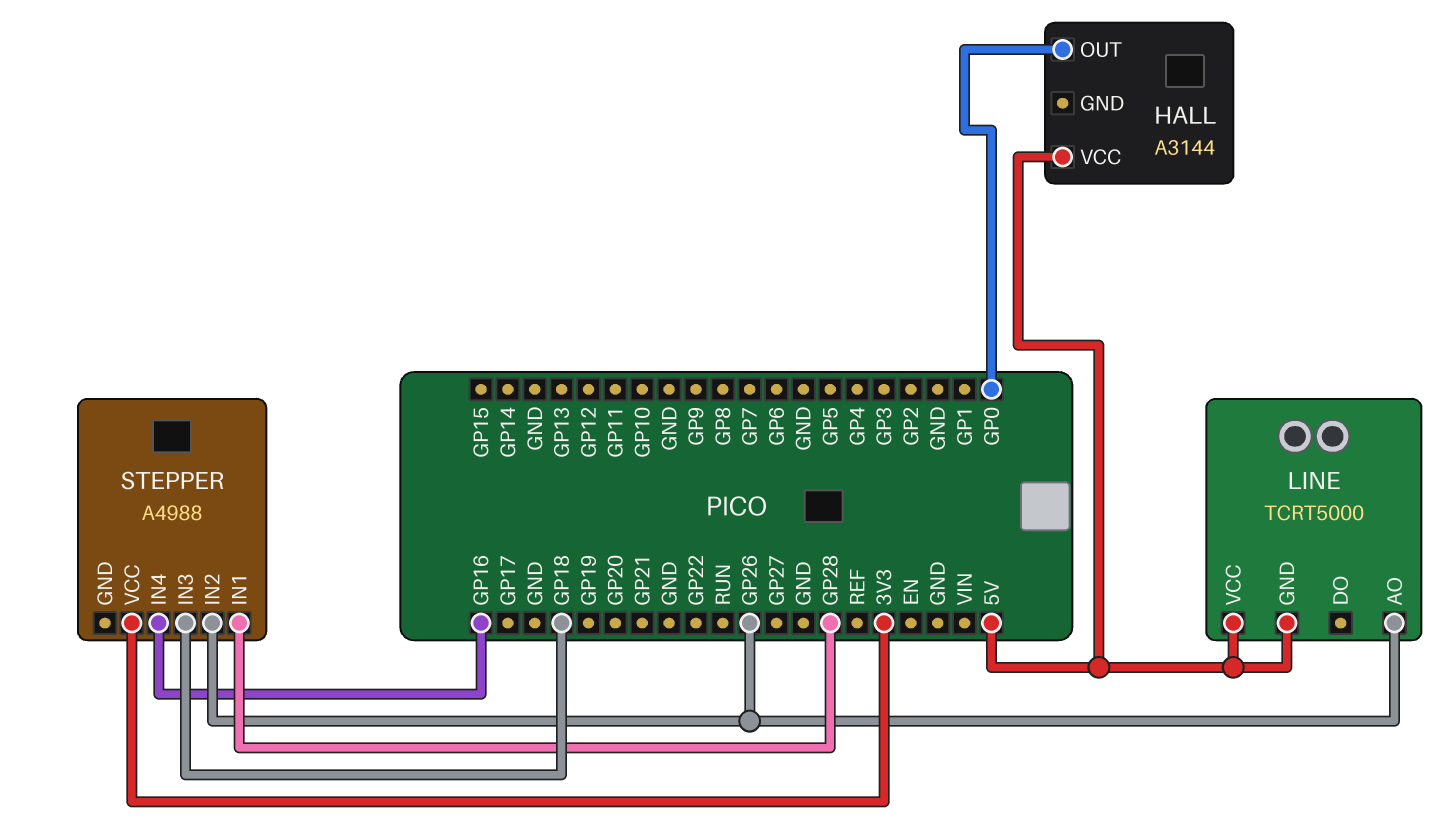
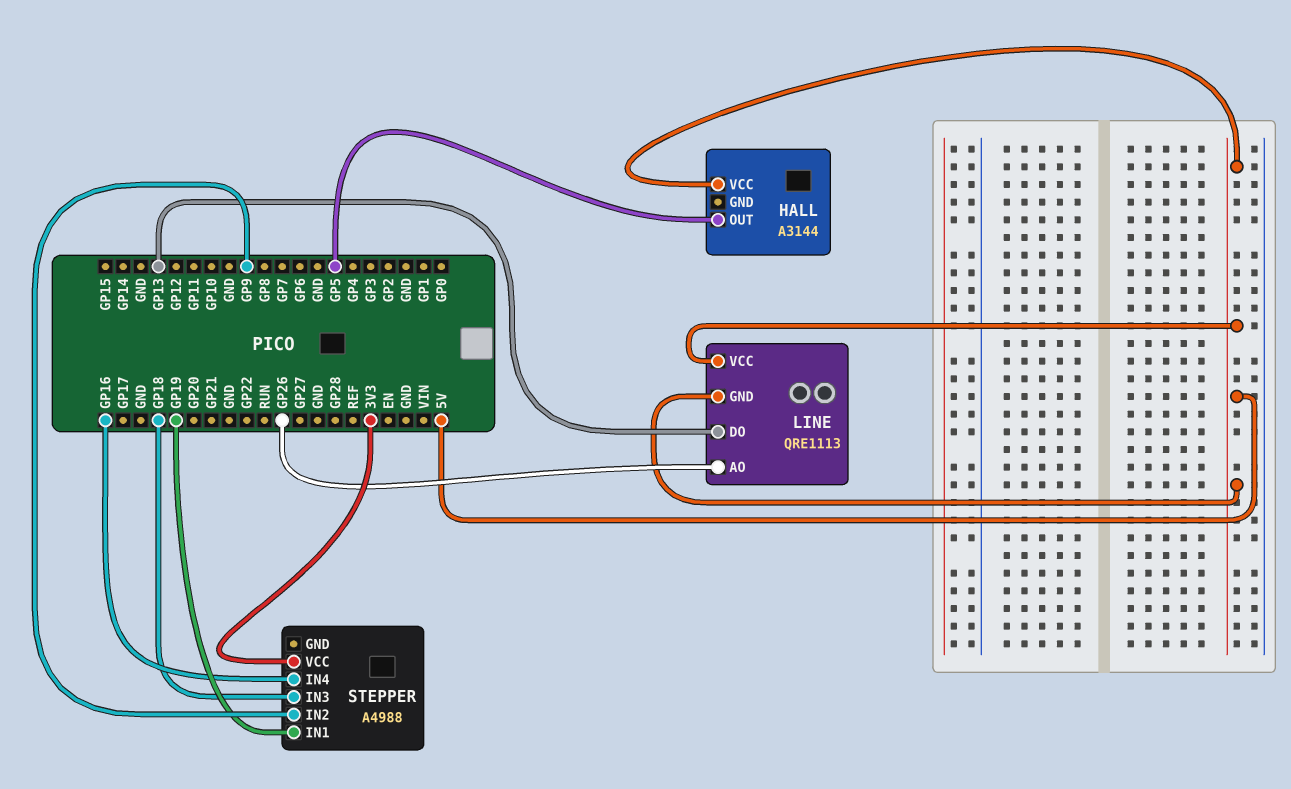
HALL pin OUT: GP0 -> GP5
LINE: TCRT5000 -> QRE1113
LINE pin DO: none -> GP13
STEPPER pin IN1: GP28 -> GP19
STEPPER pin IN2: GP26 -> GP9

